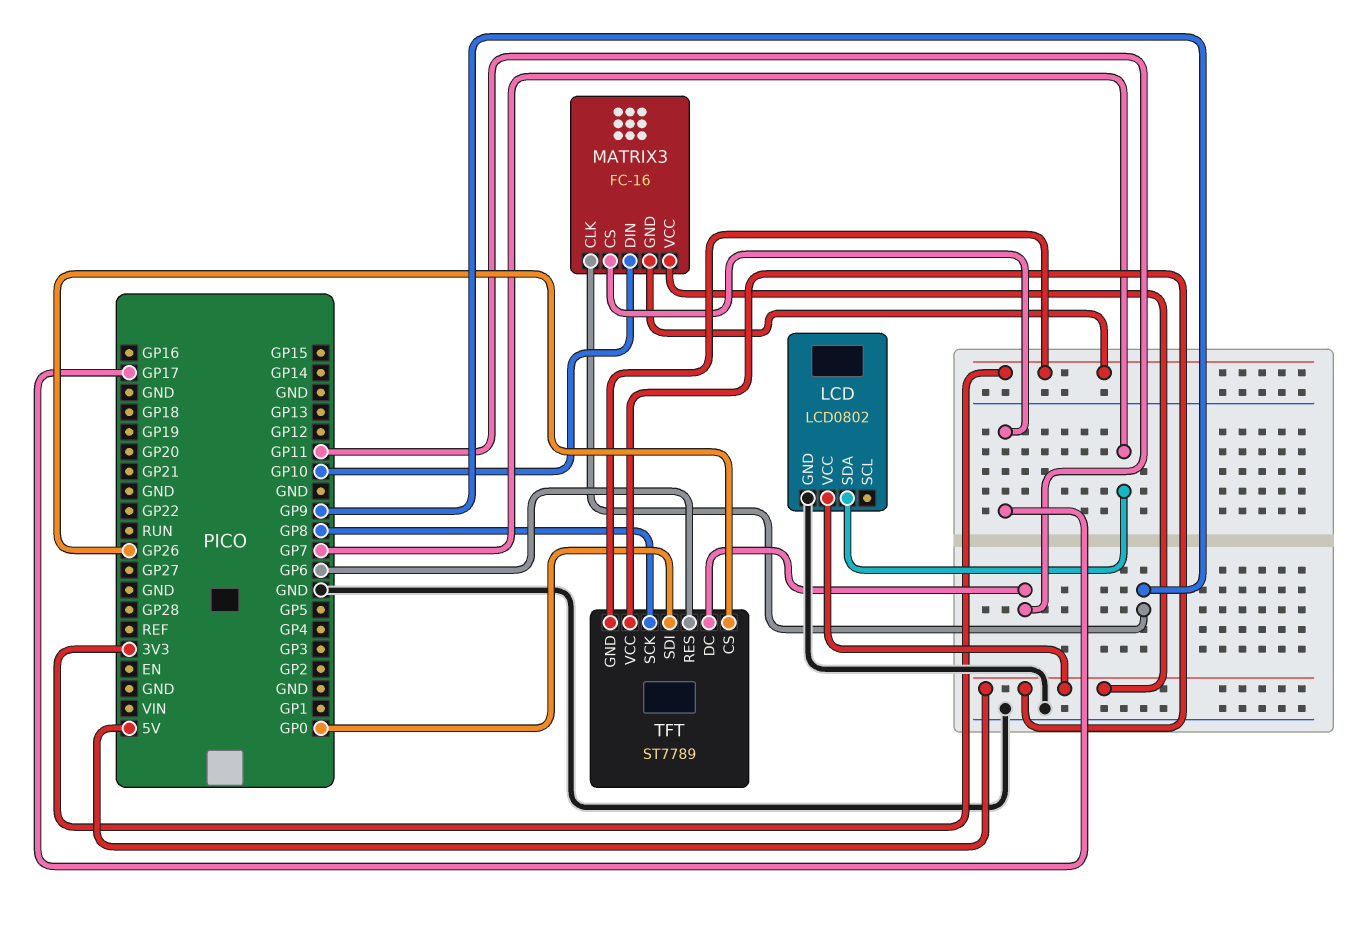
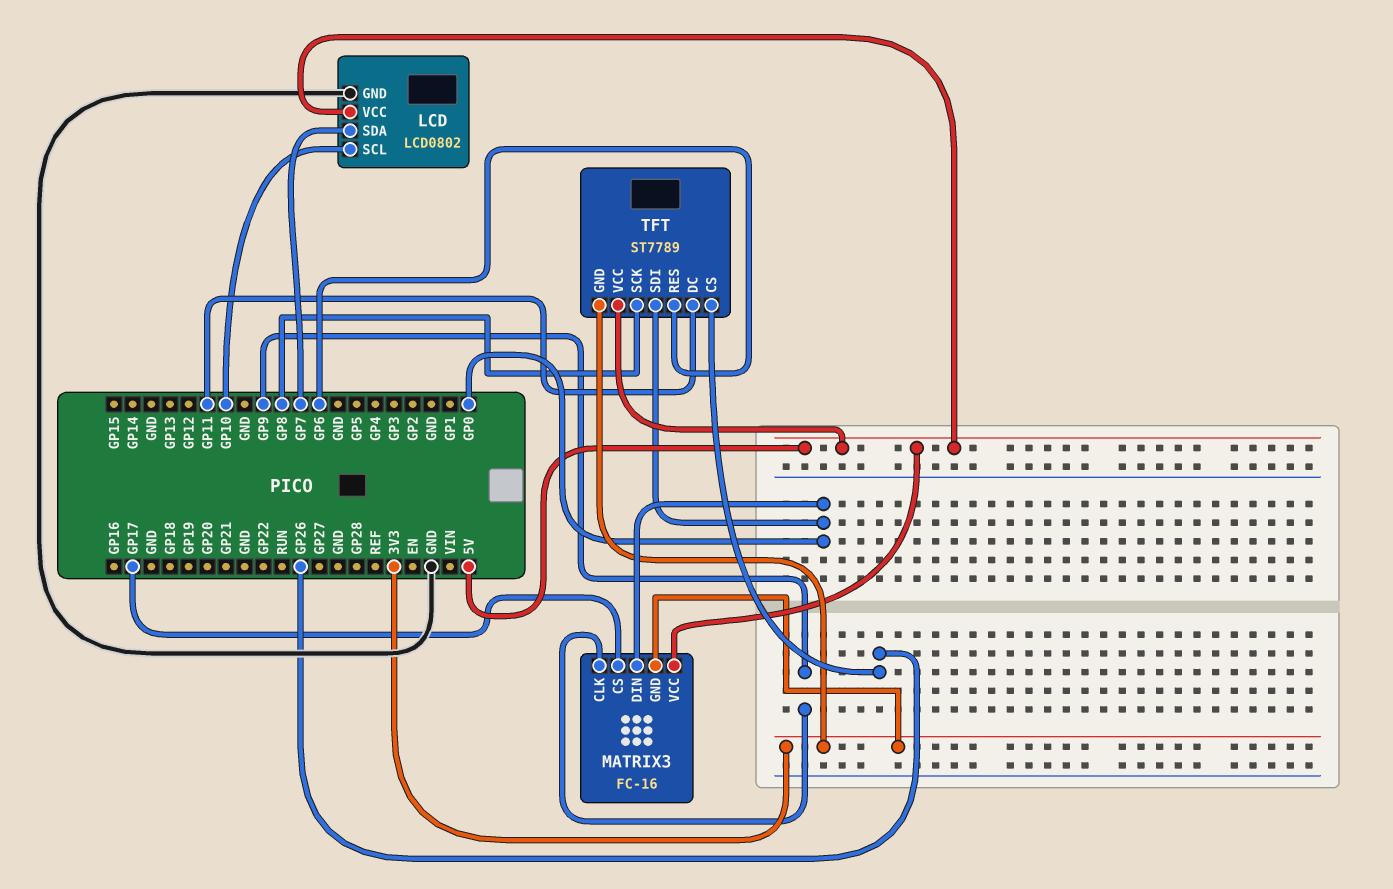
LCD pin SCL: none -> GP10
MATRIX3 pin DIN: GP10 -> GP0

